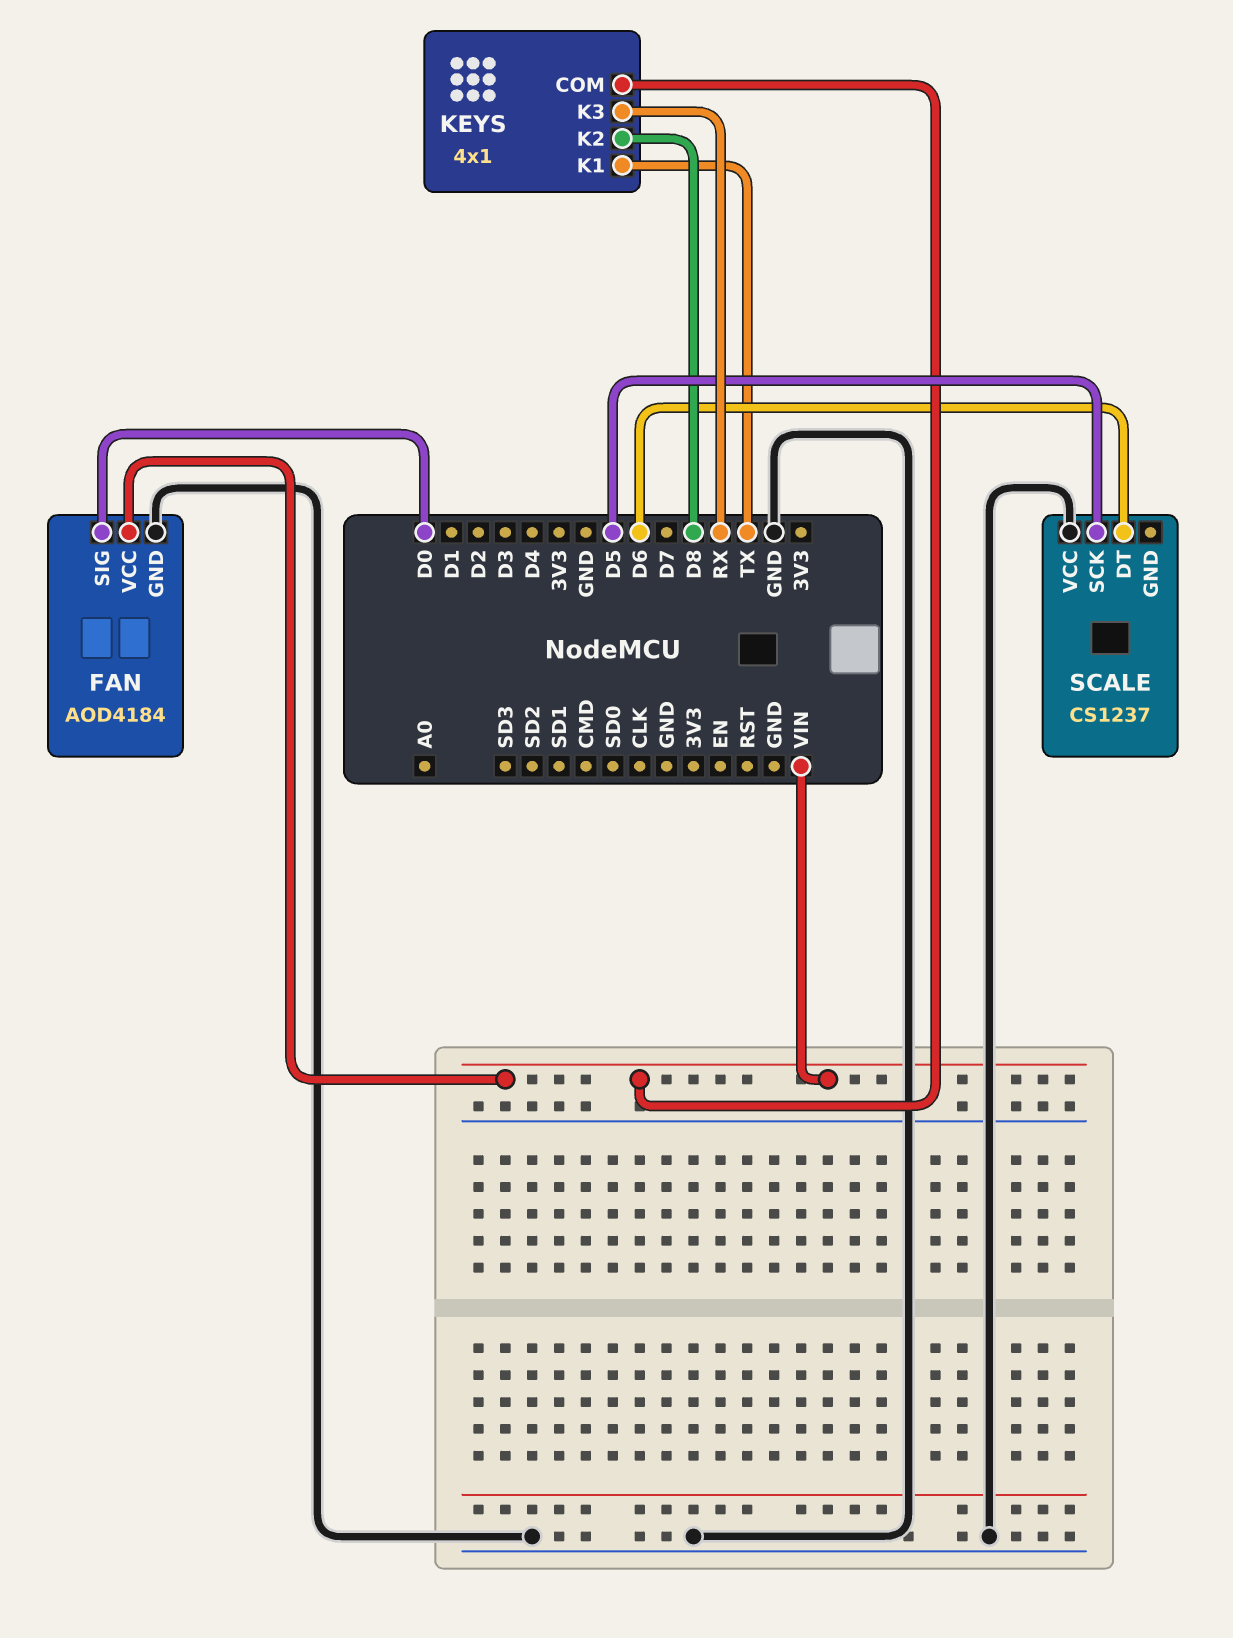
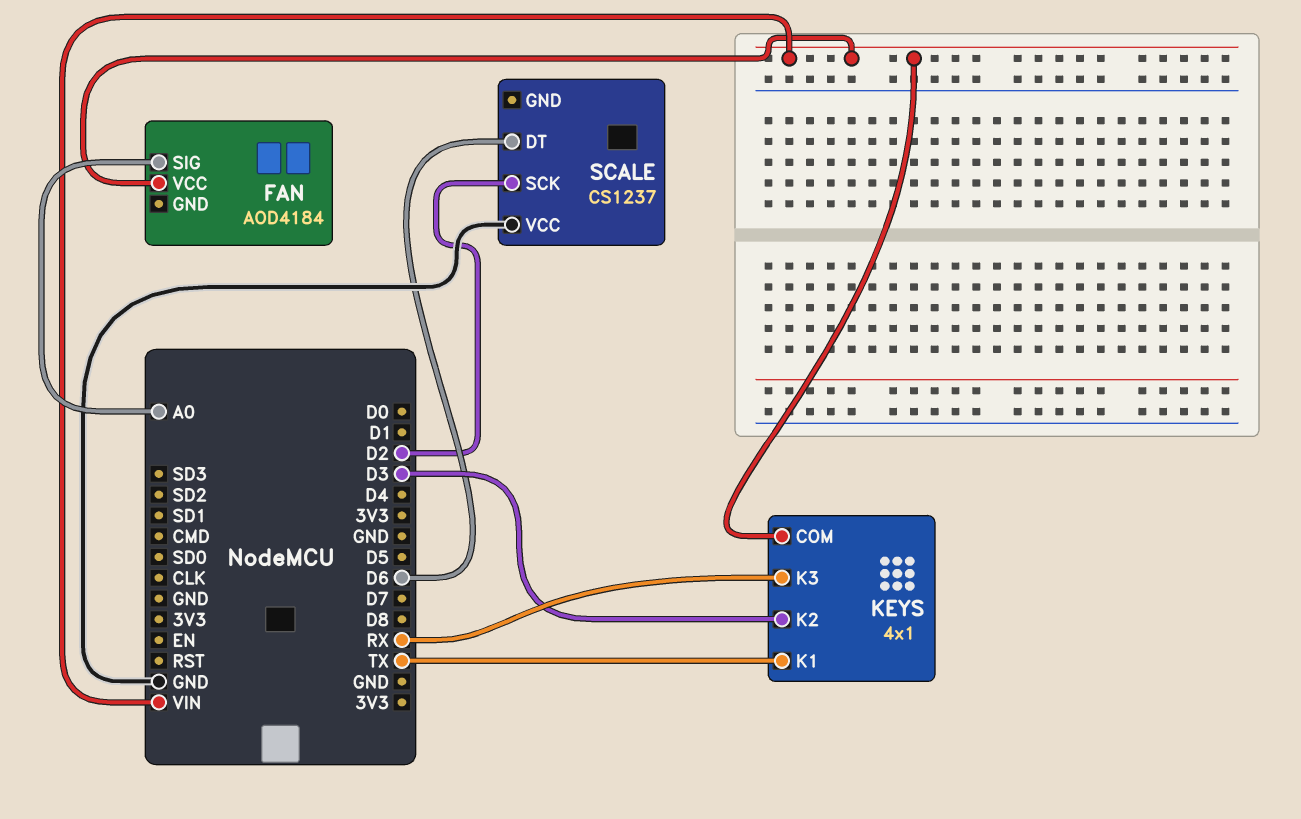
FAN pin GND: GND -> none
FAN pin SIG: D0 -> A0
KEYS pin K2: D8 -> D3
SCALE pin SCK: D5 -> D2

